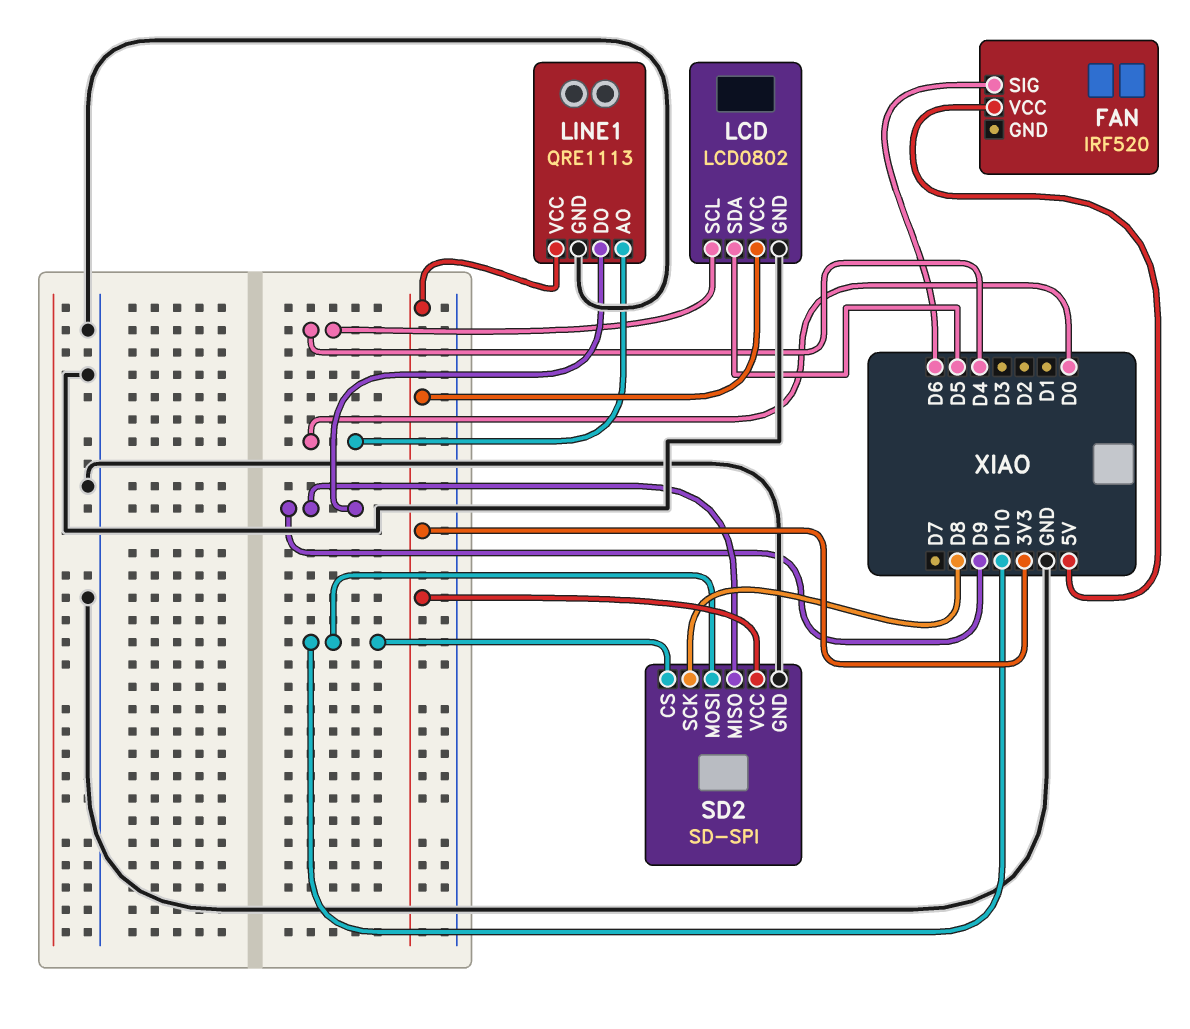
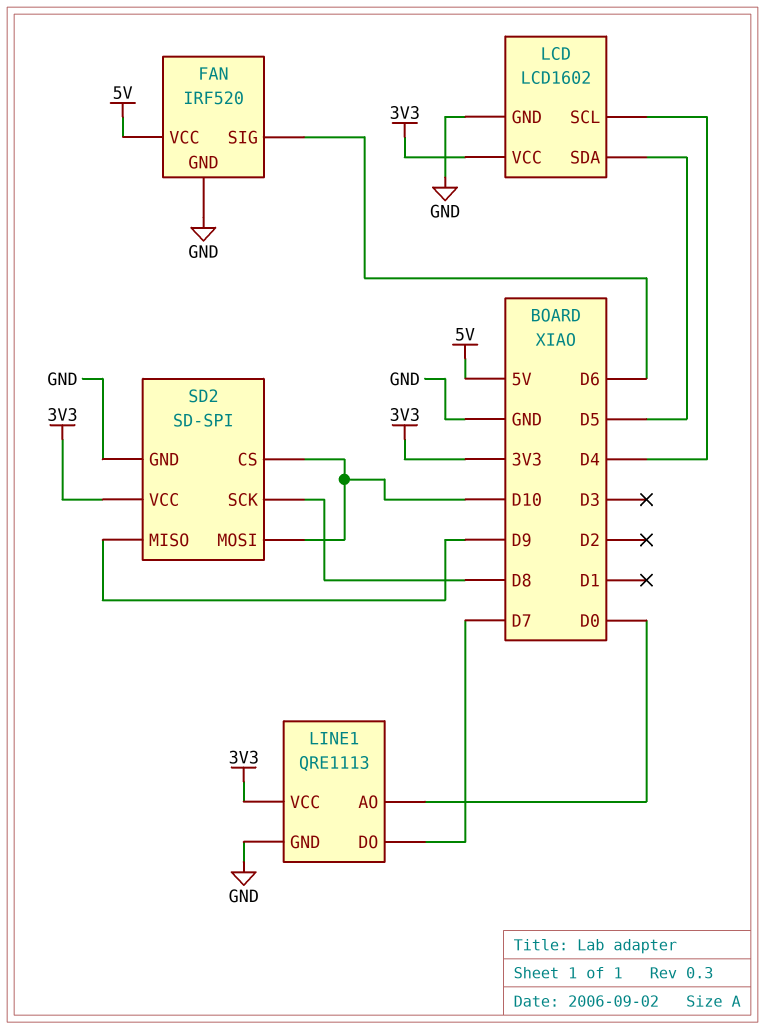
FAN pin GND: none -> GND
LCD: LCD0802 -> LCD1602
LINE1 pin DO: D9 -> D7

